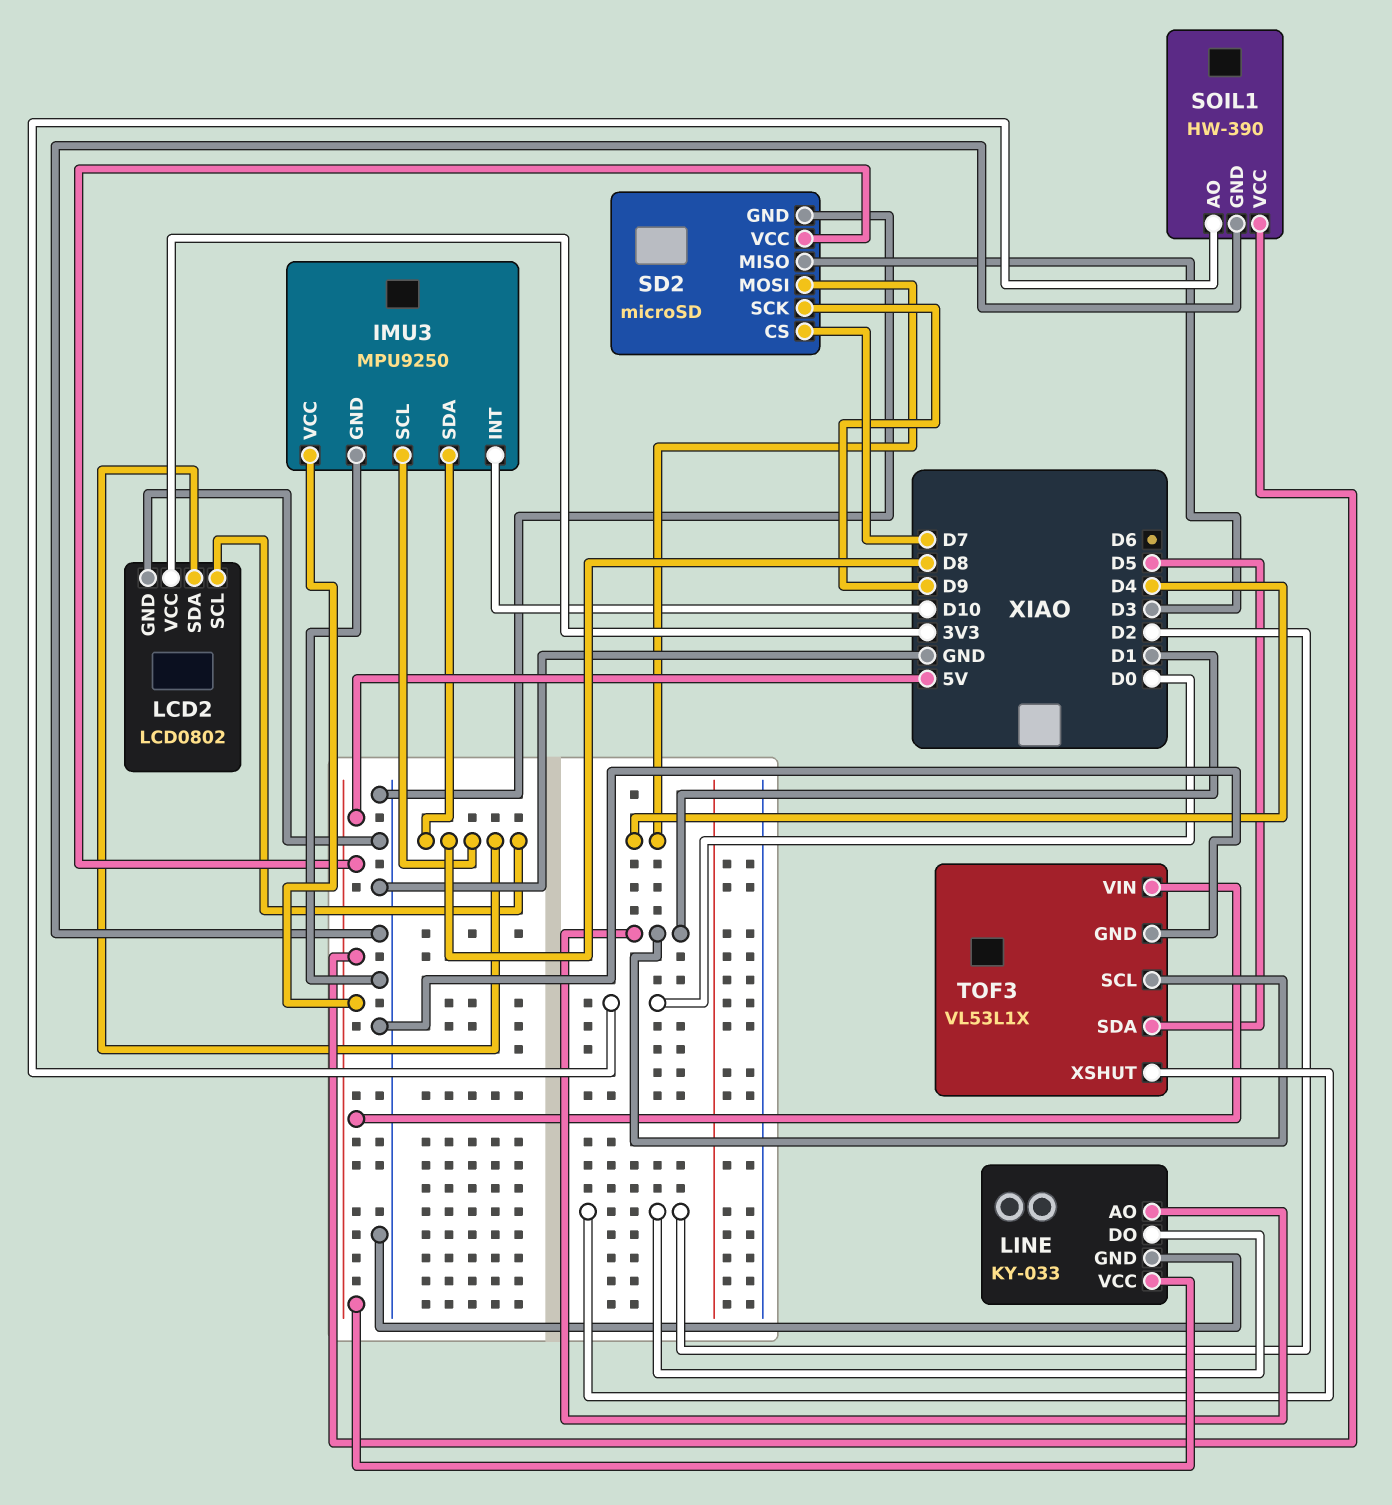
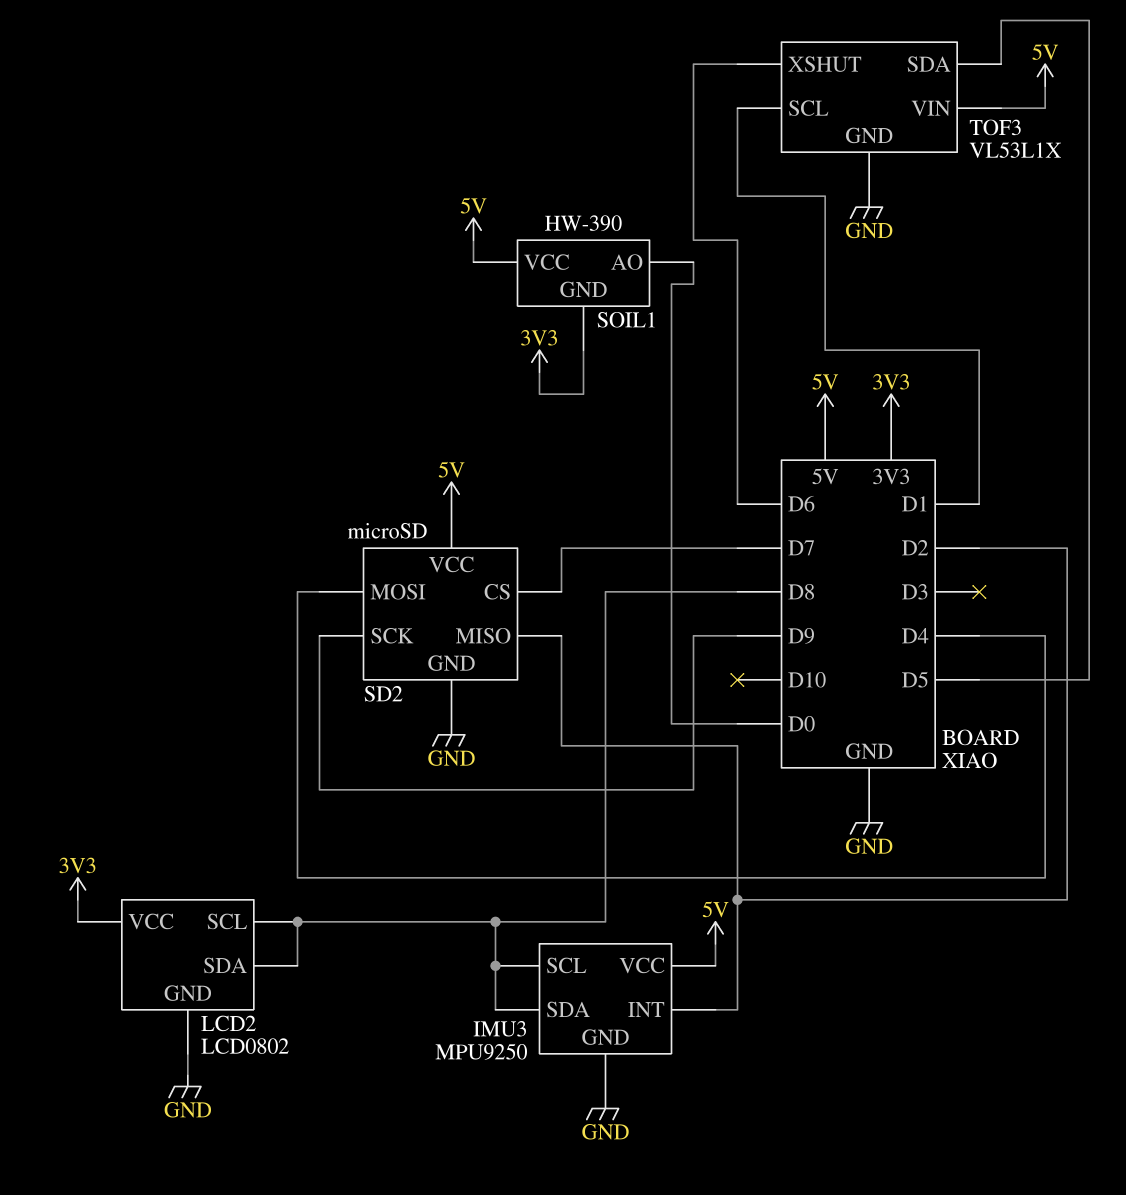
IMU3 pin INT: D10 -> D2
LINE: KY-033 -> none
LINE pin AO: D1 -> none
LINE pin DO: D2 -> none
LINE pin GND: GND -> none
LINE pin VCC: 5V -> none
SD2 pin MISO: D3 -> D2
SOIL1 pin GND: GND -> 3V3
TOF3 pin XSHUT: D2 -> D6

